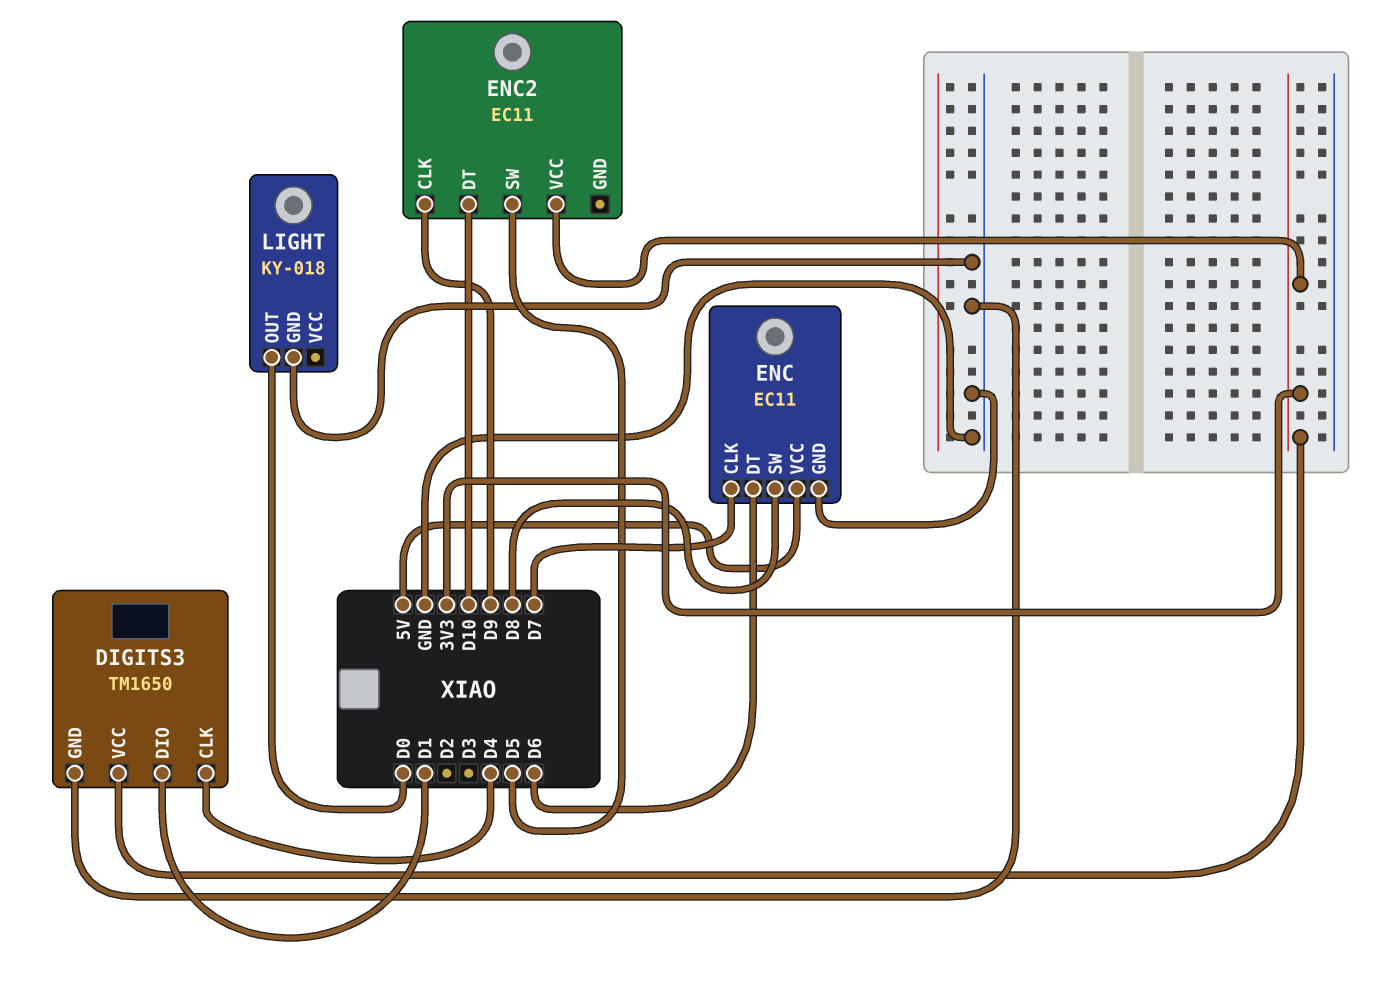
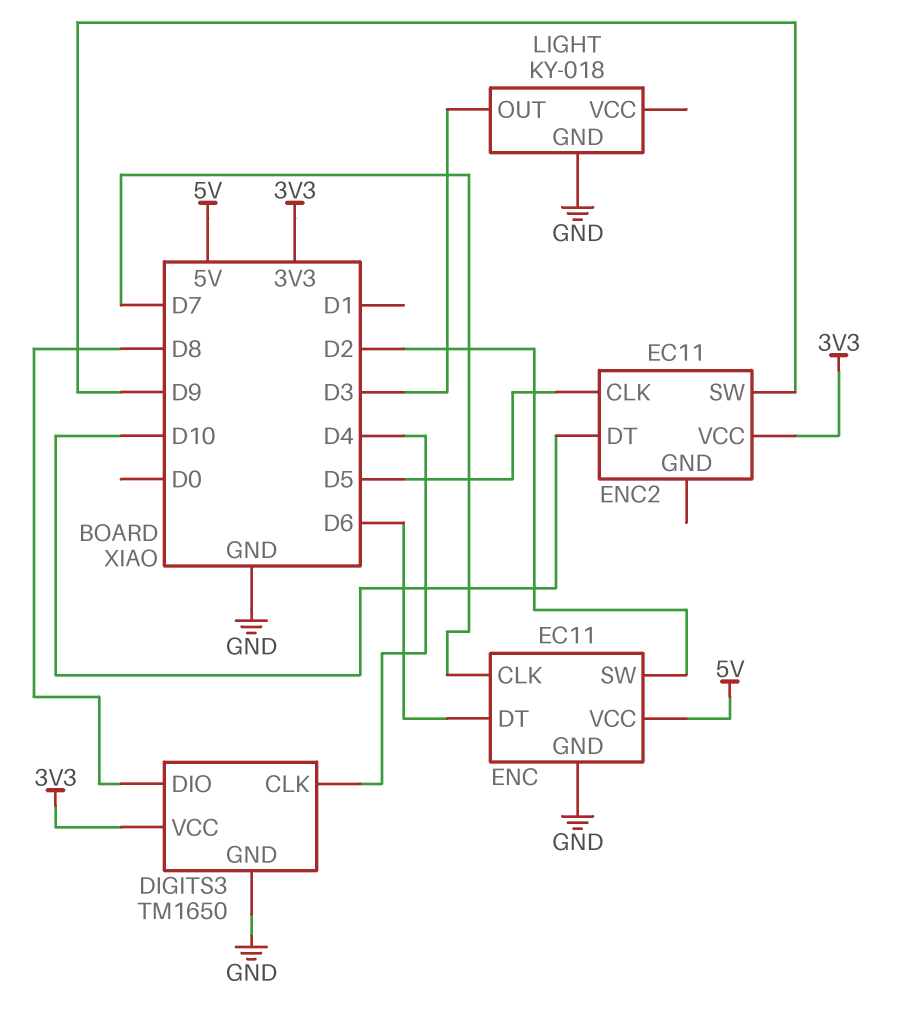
DIGITS3 pin DIO: D1 -> D8
ENC pin SW: D8 -> D2
ENC2 pin CLK: D9 -> D5
ENC2 pin SW: D5 -> D9
LIGHT pin OUT: D0 -> D3

